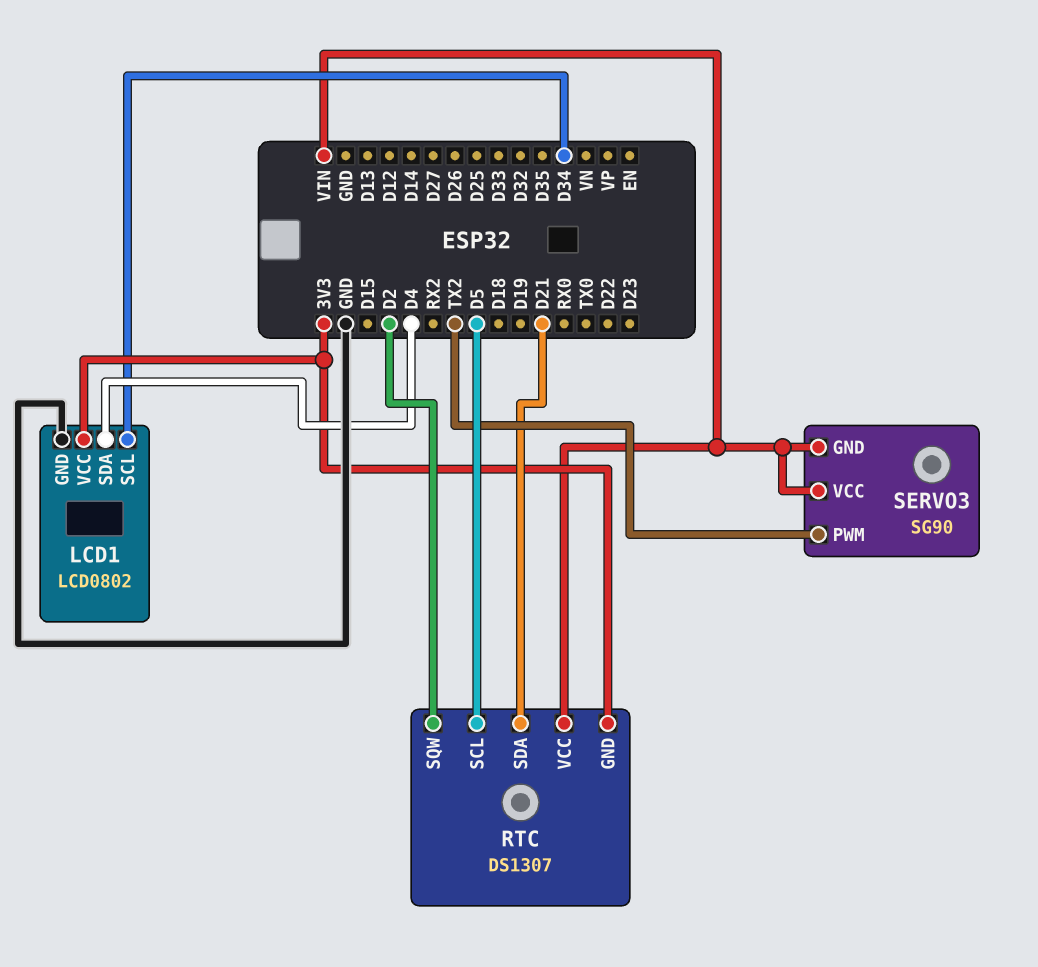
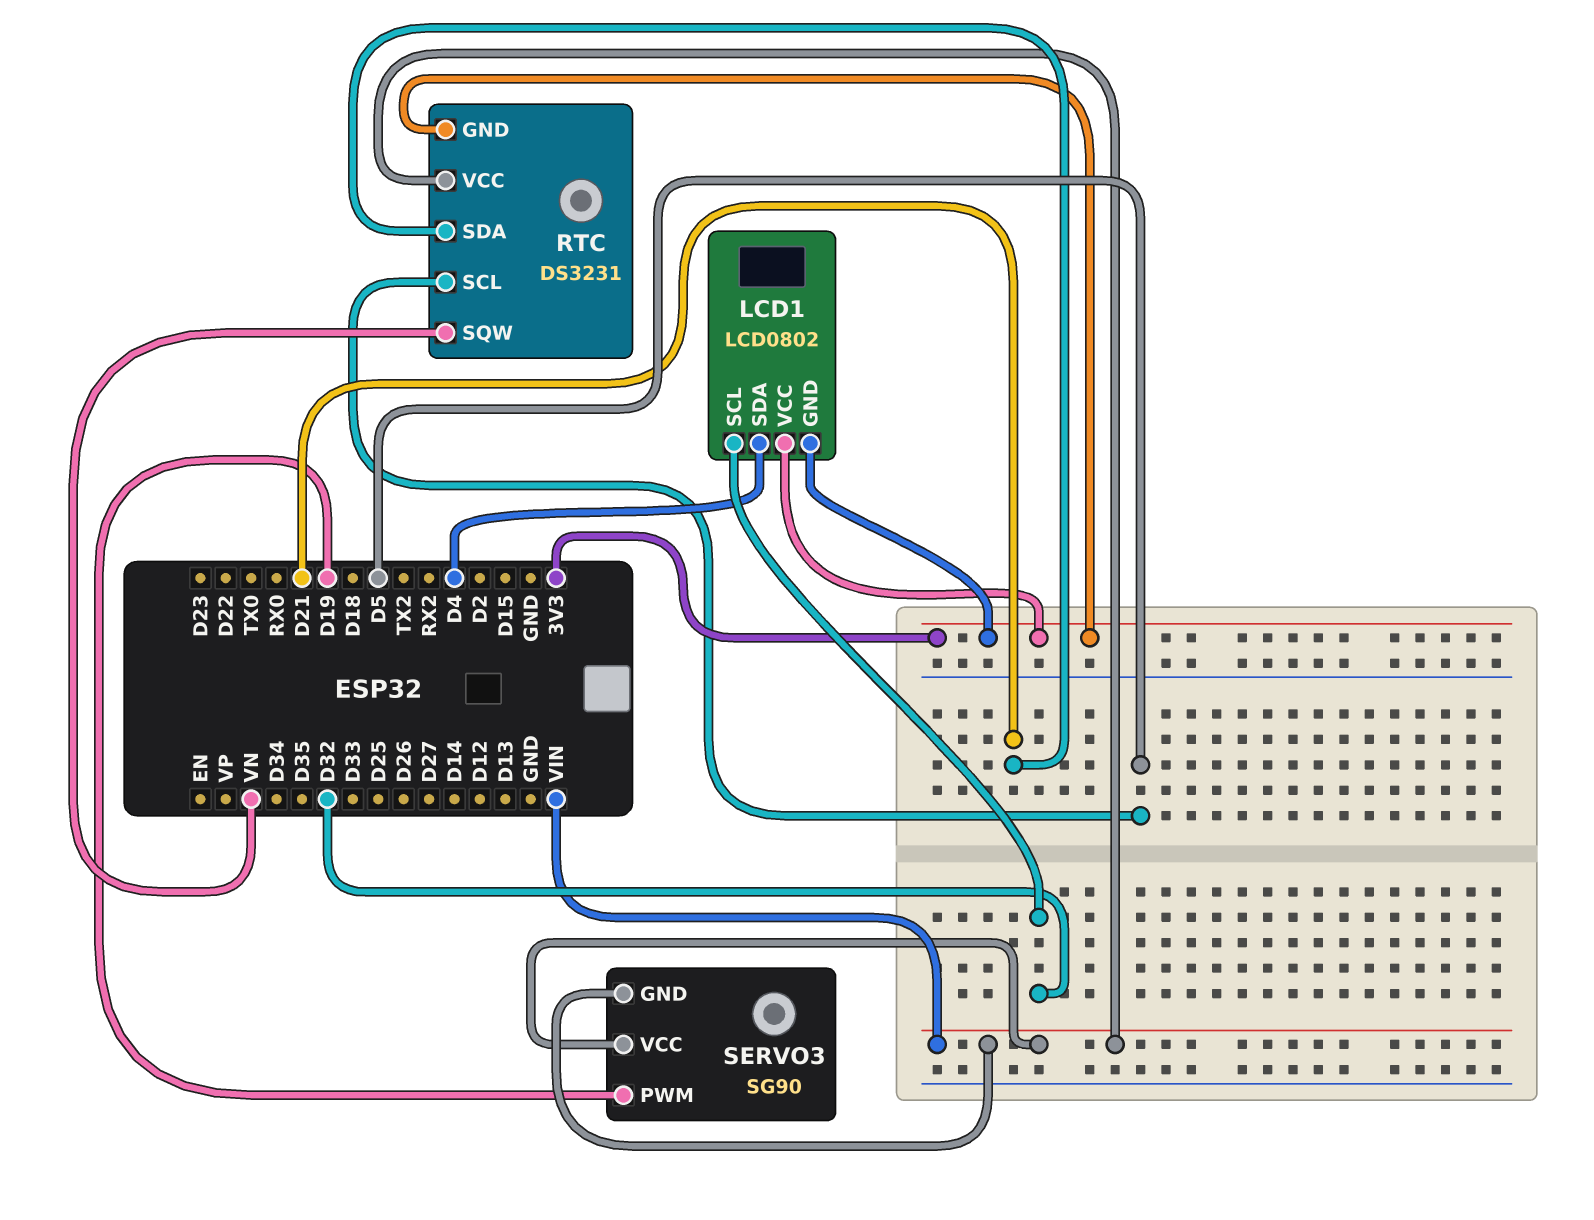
LCD1 pin GND: GND -> 3V3
LCD1 pin SCL: D34 -> D32
RTC: DS1307 -> DS3231
RTC pin SQW: D2 -> VN
SERVO3 pin PWM: TX2 -> D19

